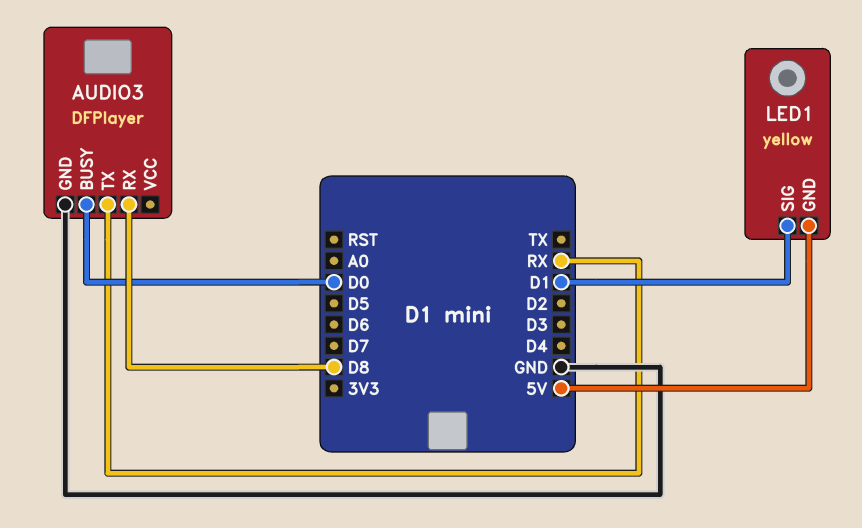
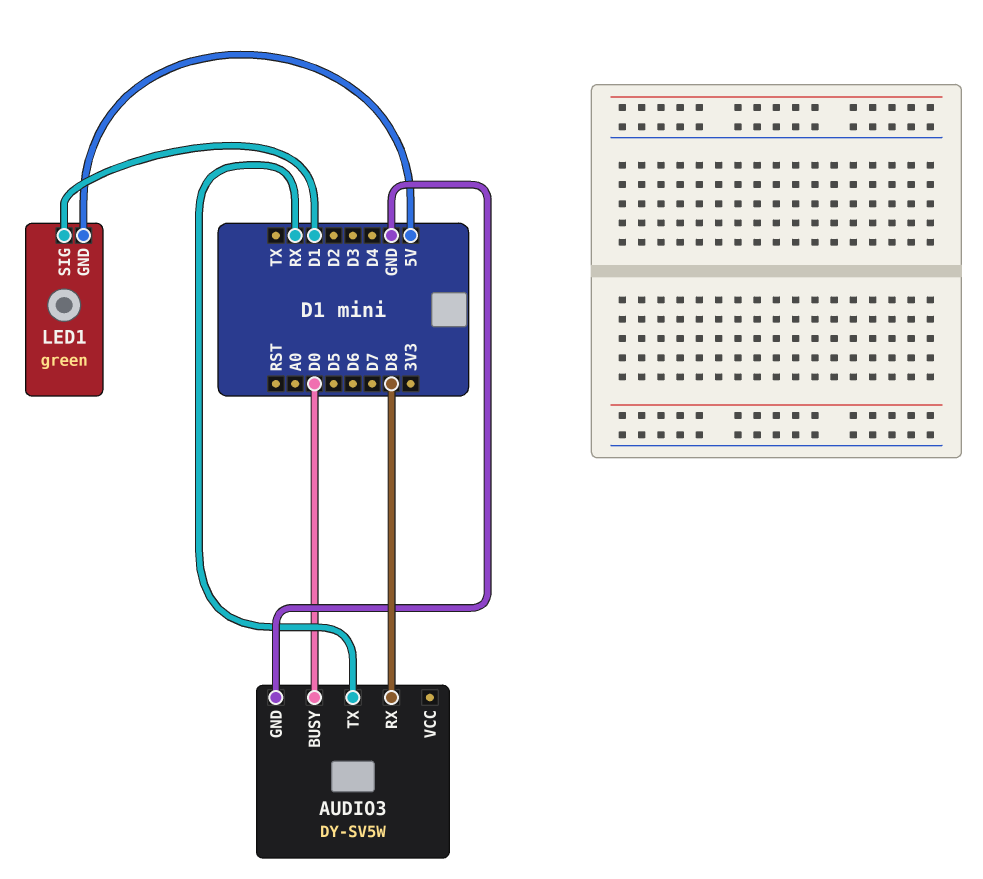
AUDIO3: DFPlayer -> DY-SV5W
LED1: yellow -> green

